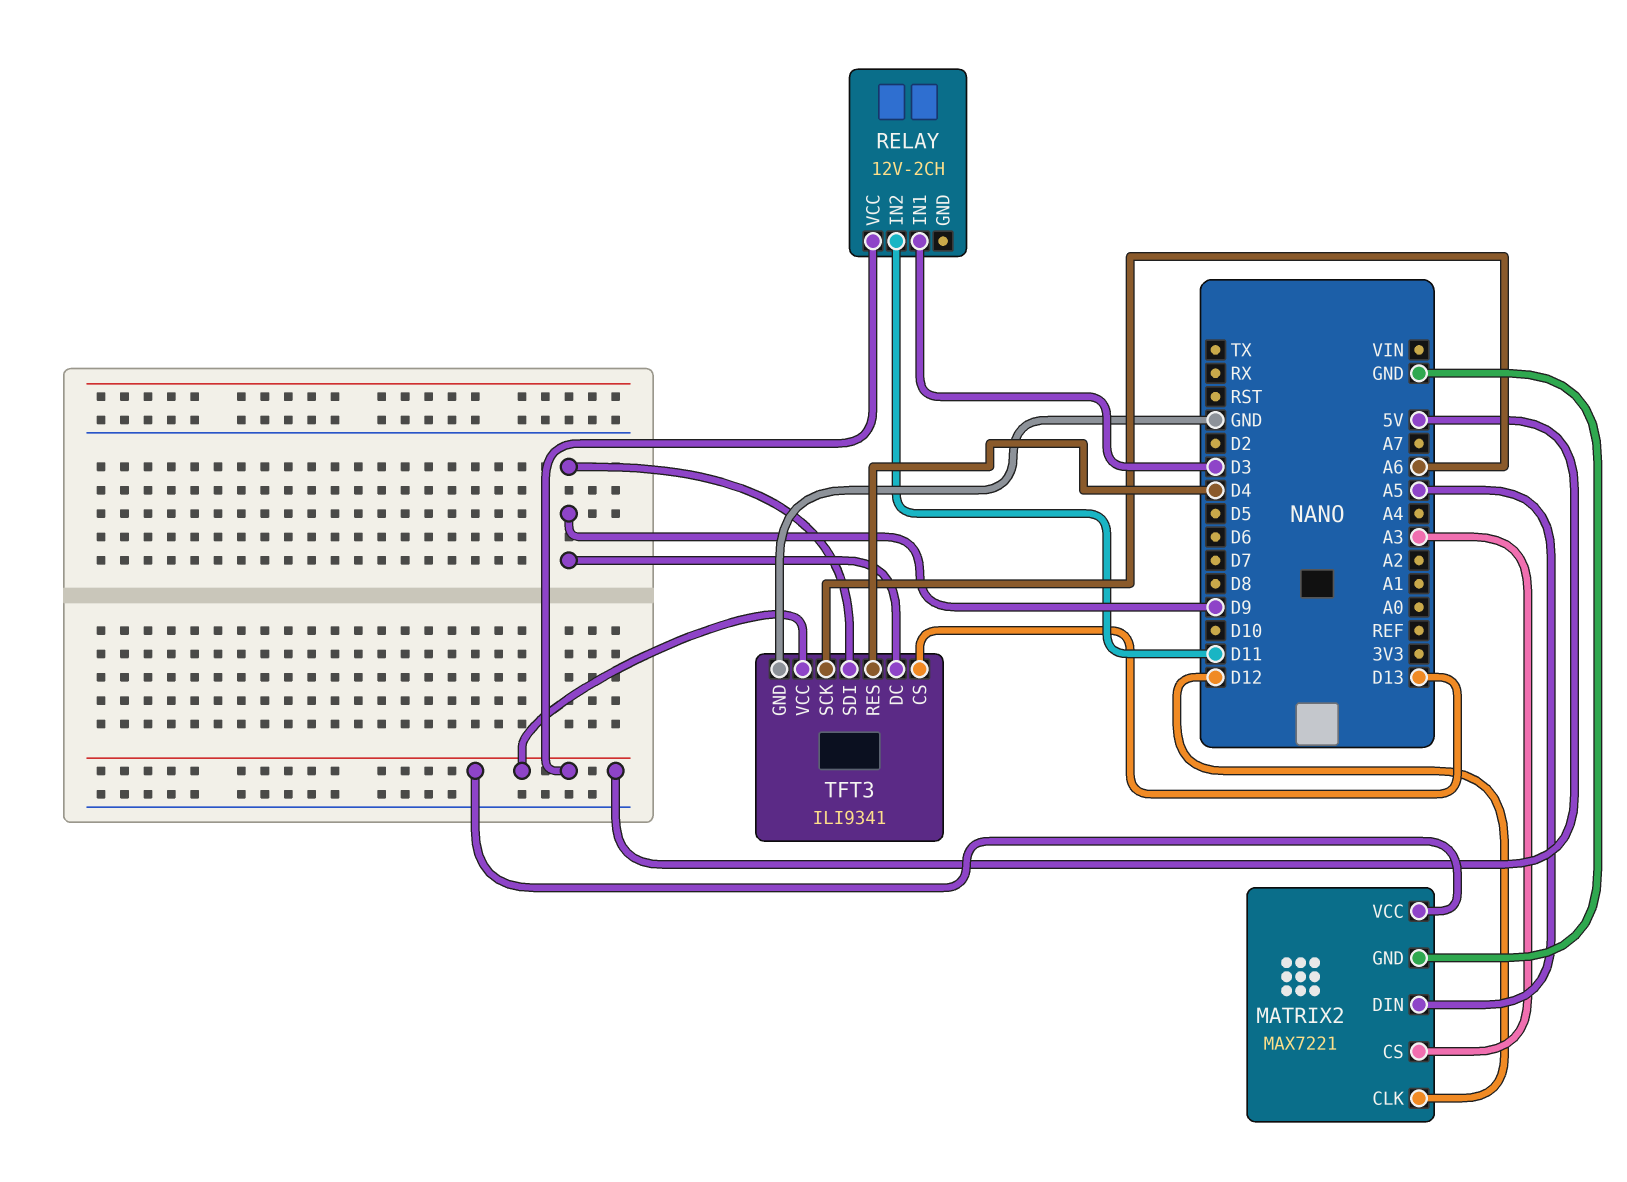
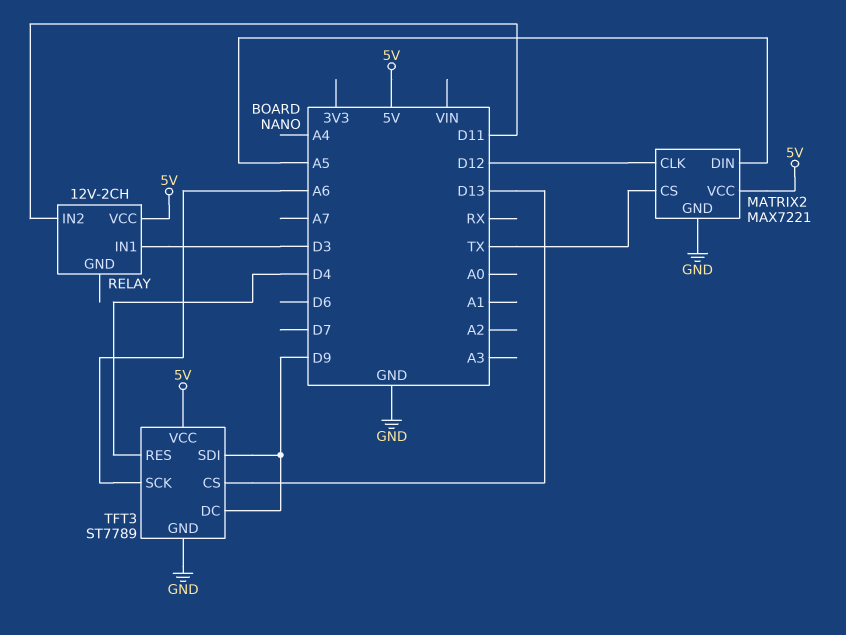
MATRIX2 pin CS: A3 -> TX
TFT3: ILI9341 -> ST7789

